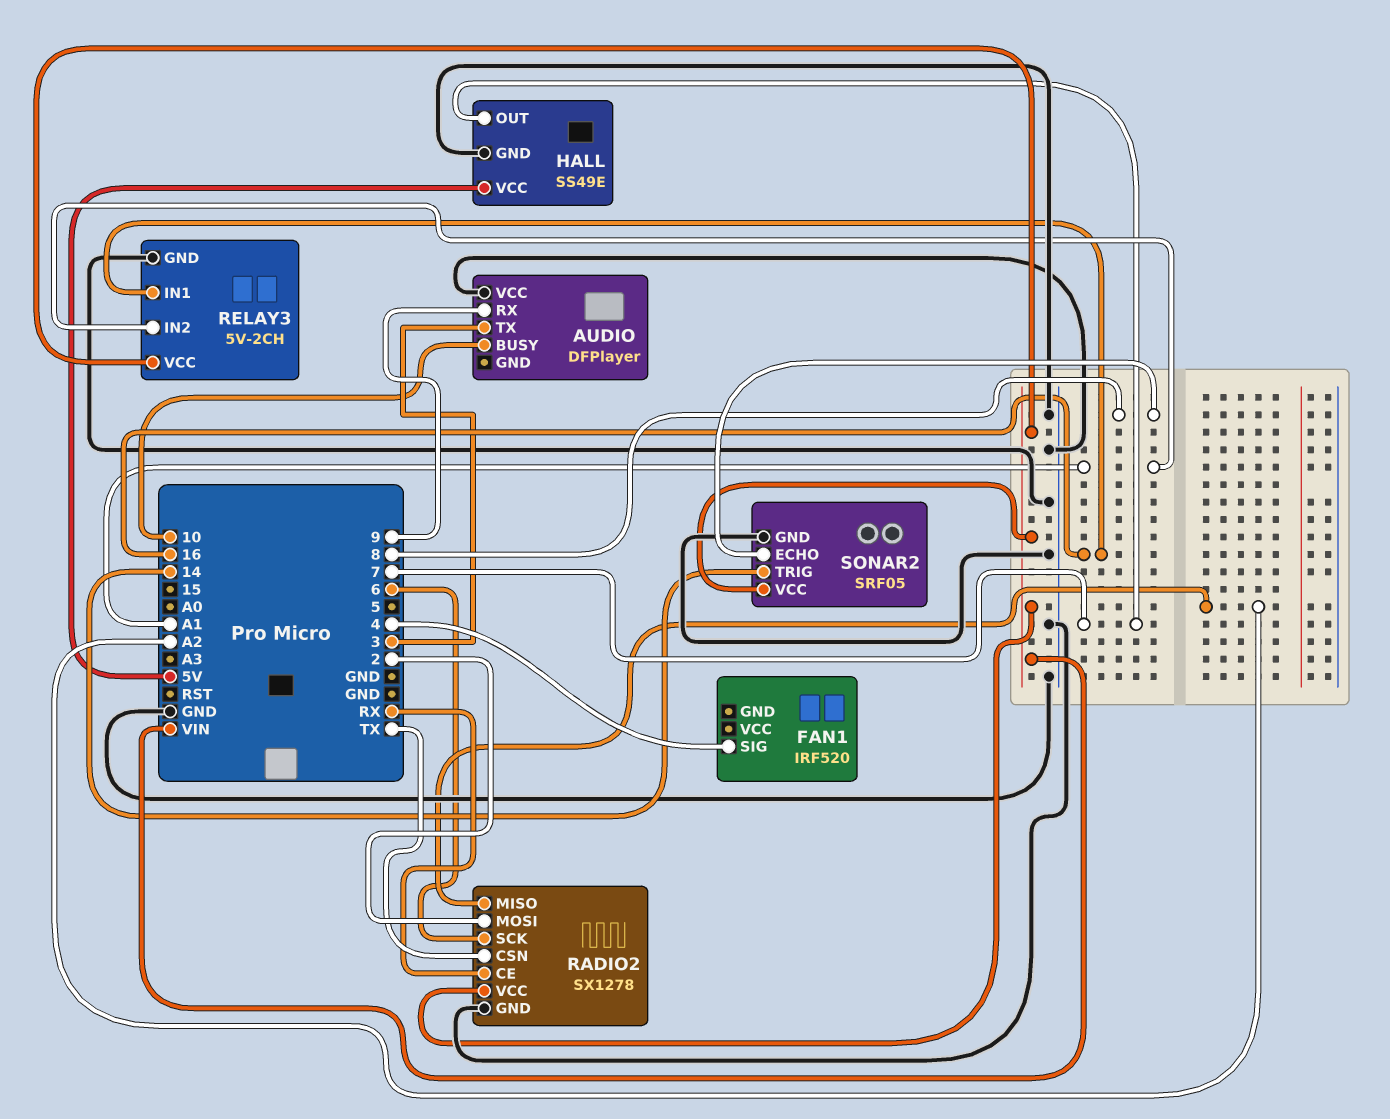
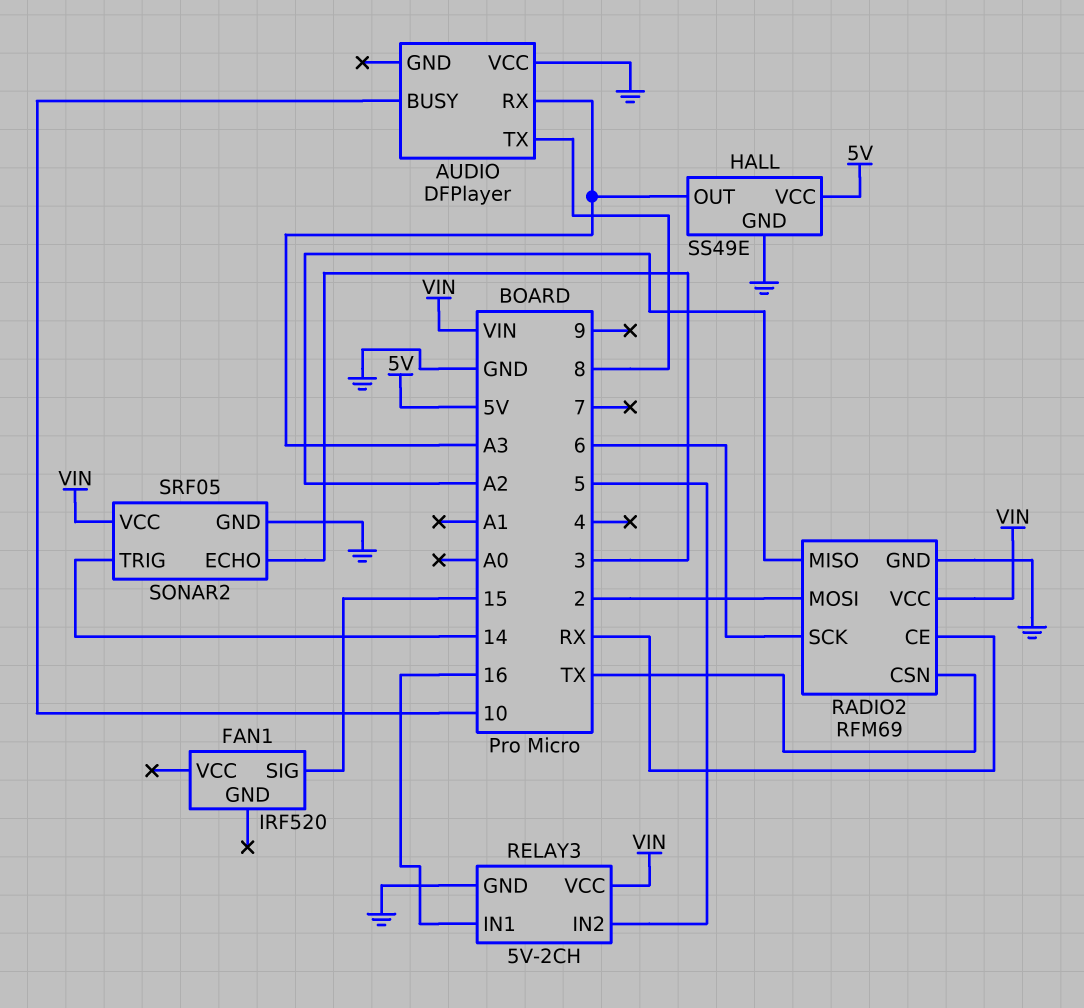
AUDIO pin RX: 9 -> A3
AUDIO pin TX: 3 -> 8
FAN1 pin SIG: 4 -> 15
HALL pin OUT: 7 -> A3
RADIO2: SX1278 -> RFM69
RELAY3 pin IN2: A1 -> 5
SONAR2 pin ECHO: 8 -> 3

